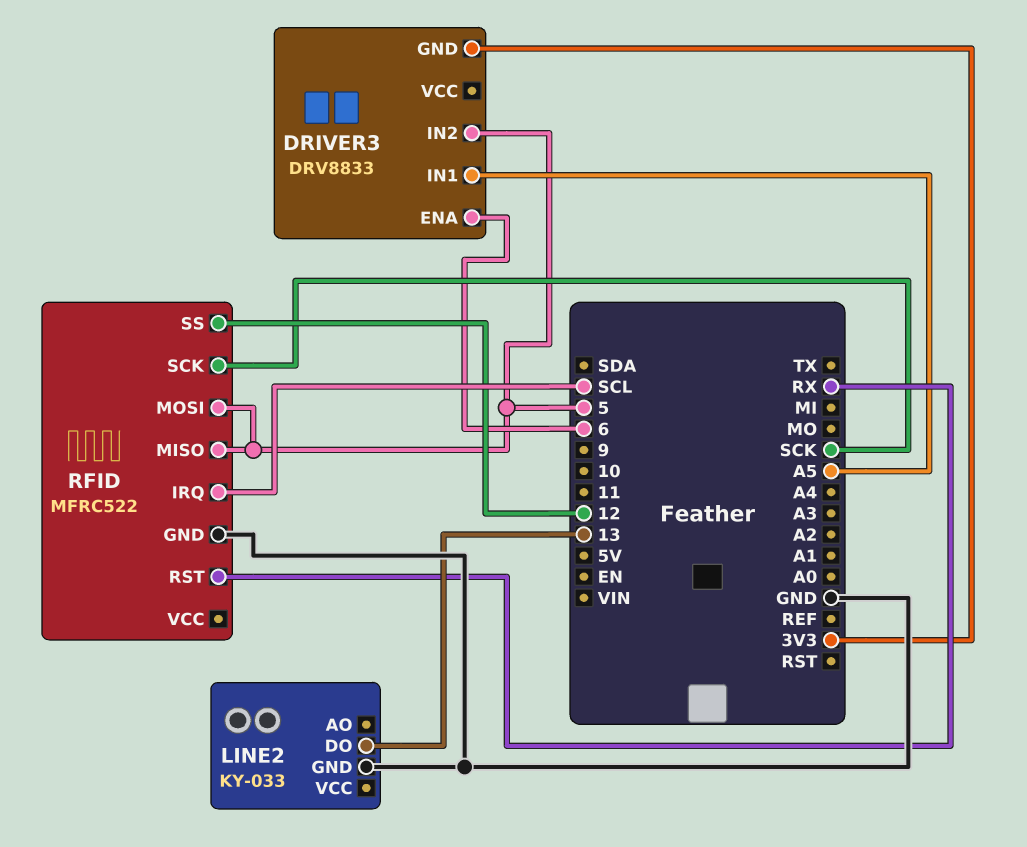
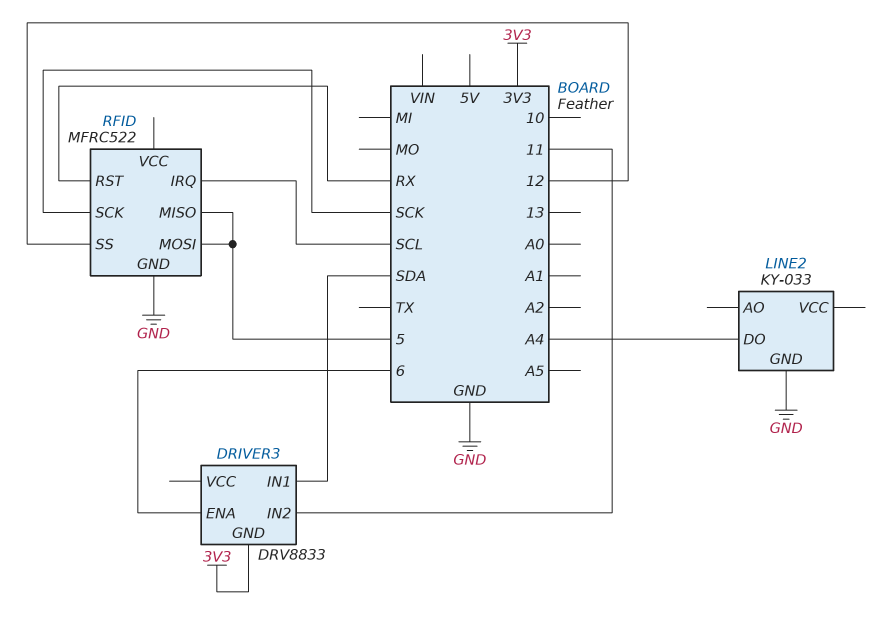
DRIVER3 pin IN1: A5 -> SDA
DRIVER3 pin IN2: 5 -> 11
LINE2 pin DO: 13 -> A4

